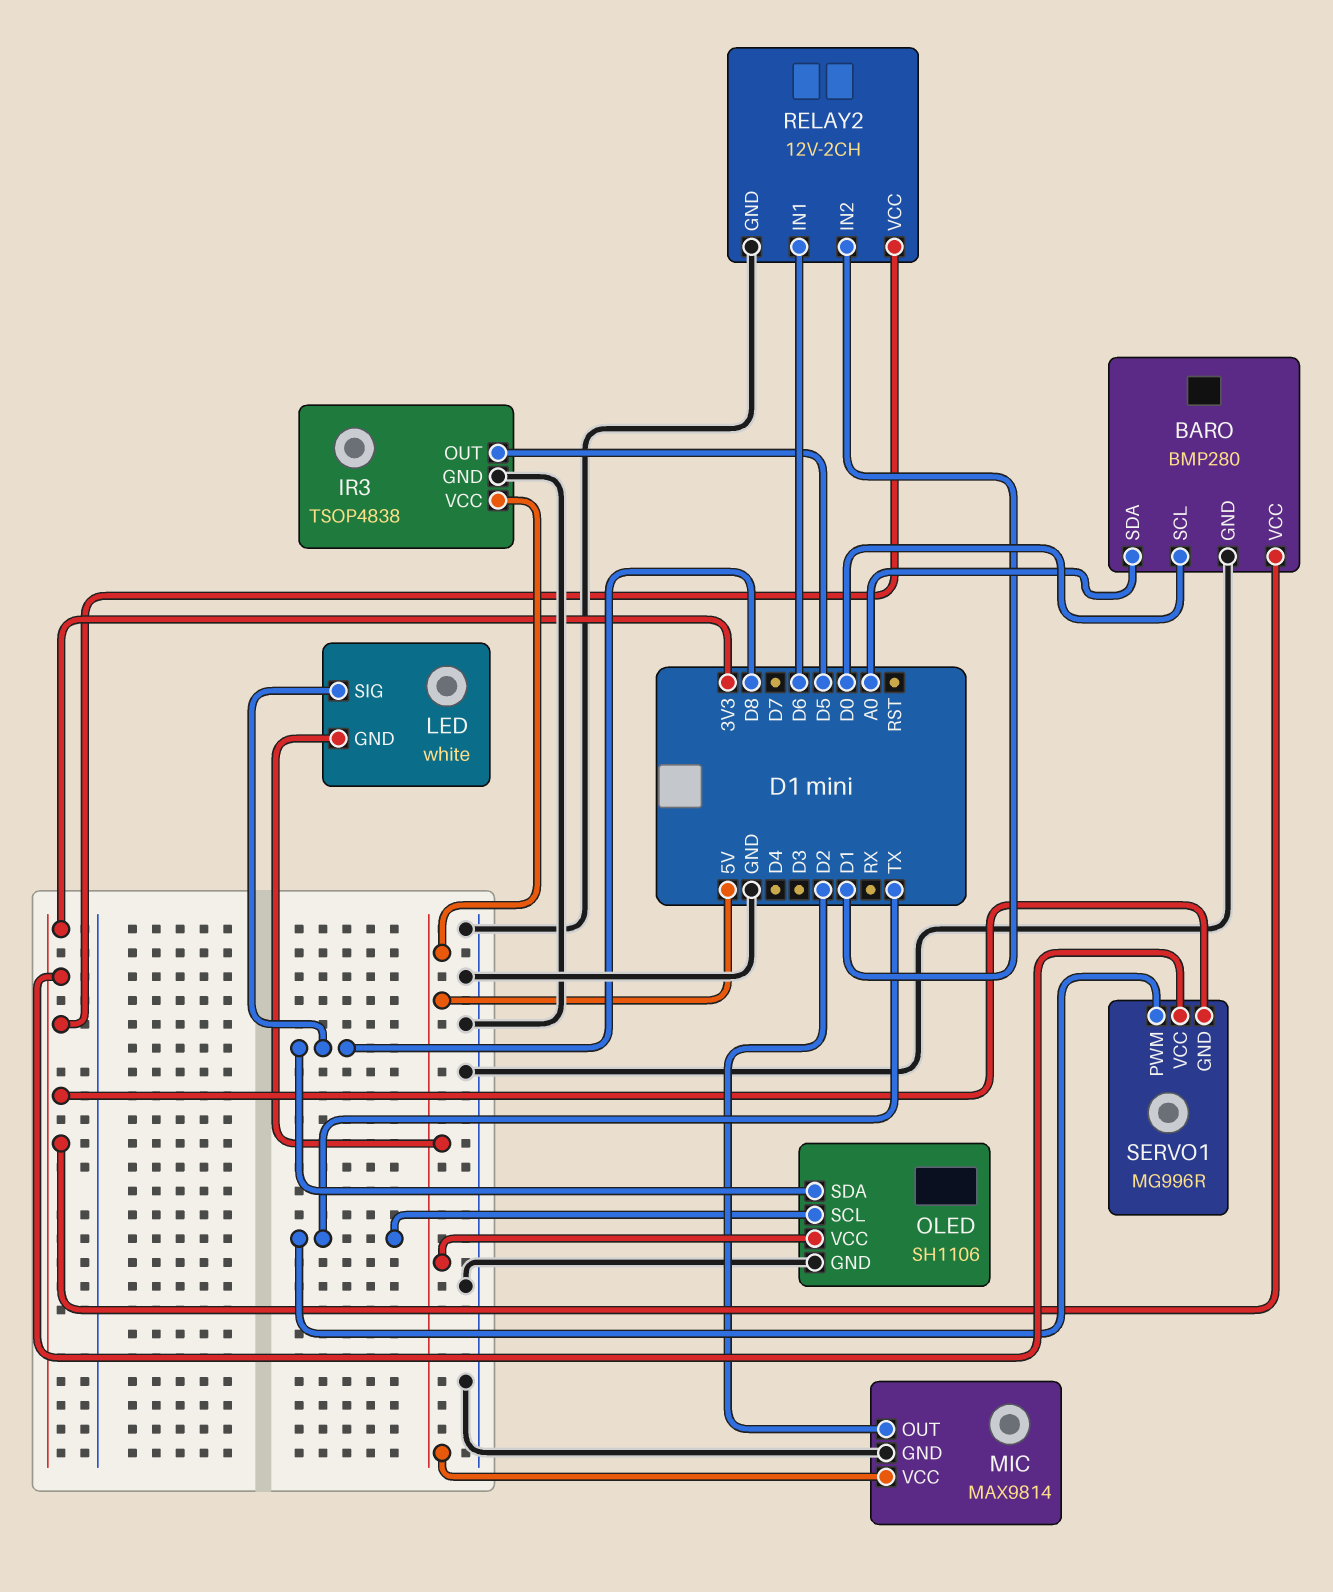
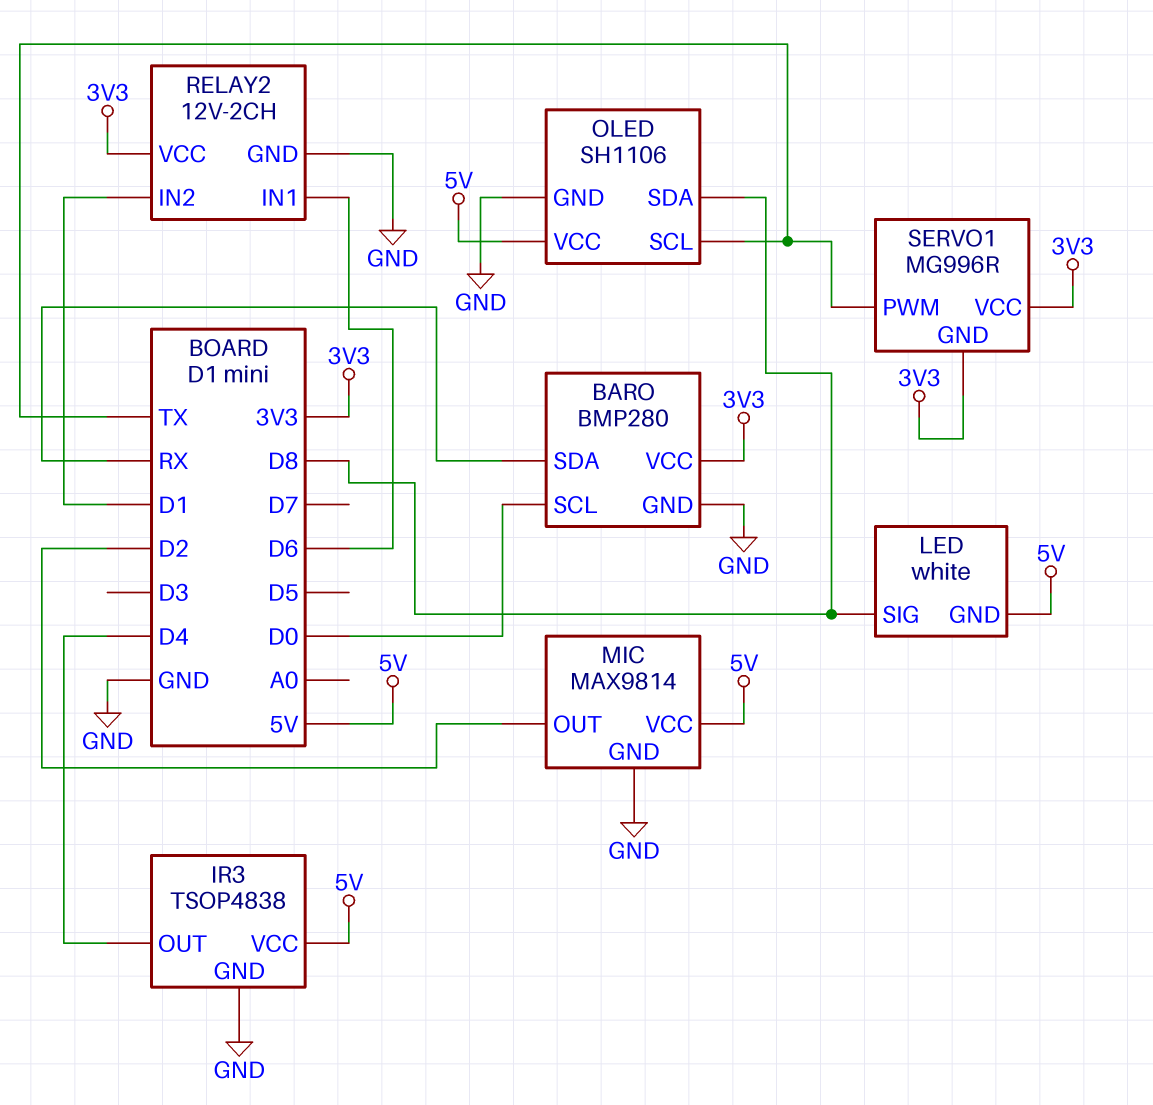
BARO pin SDA: A0 -> RX
IR3 pin OUT: D5 -> D4

